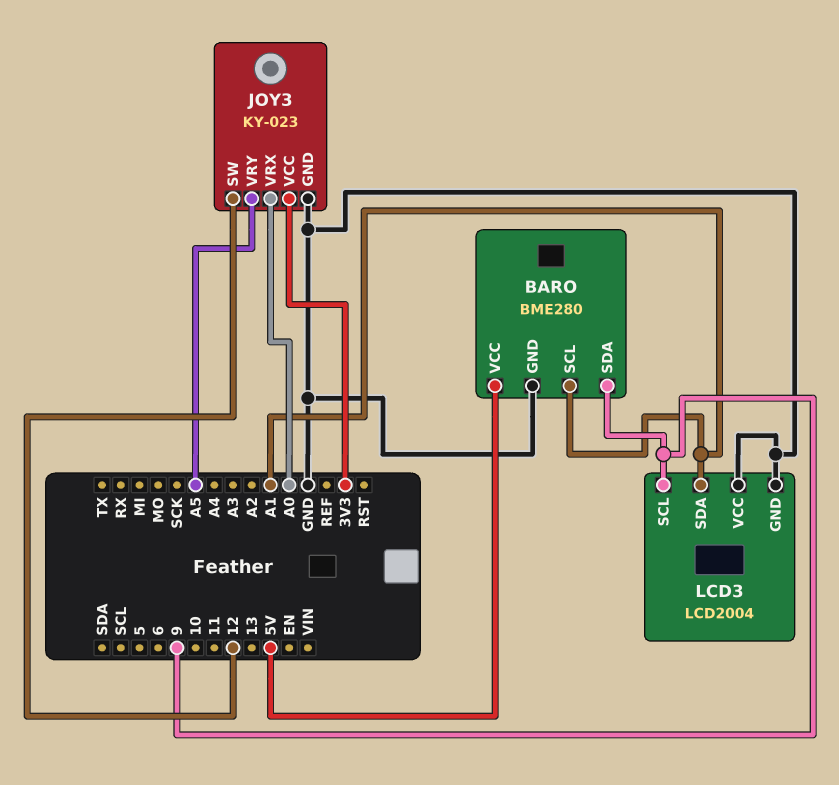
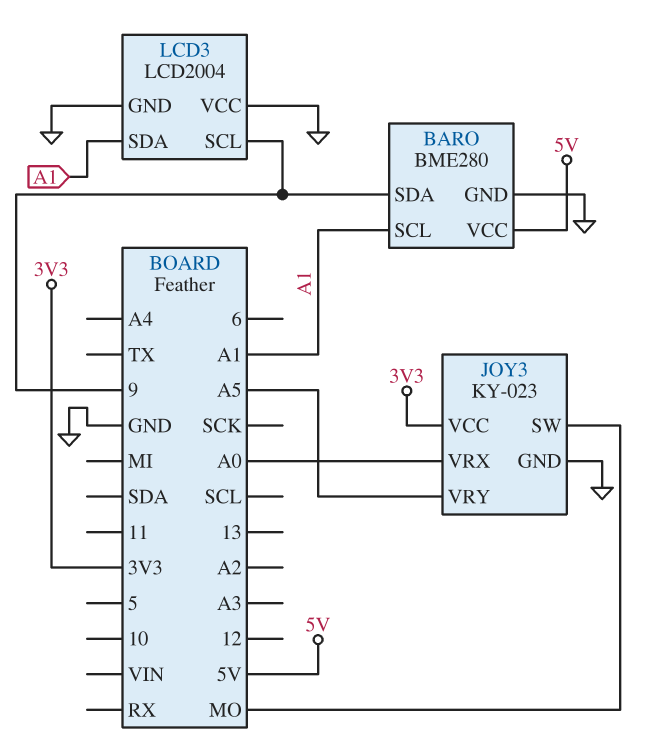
JOY3 pin SW: 12 -> MO

